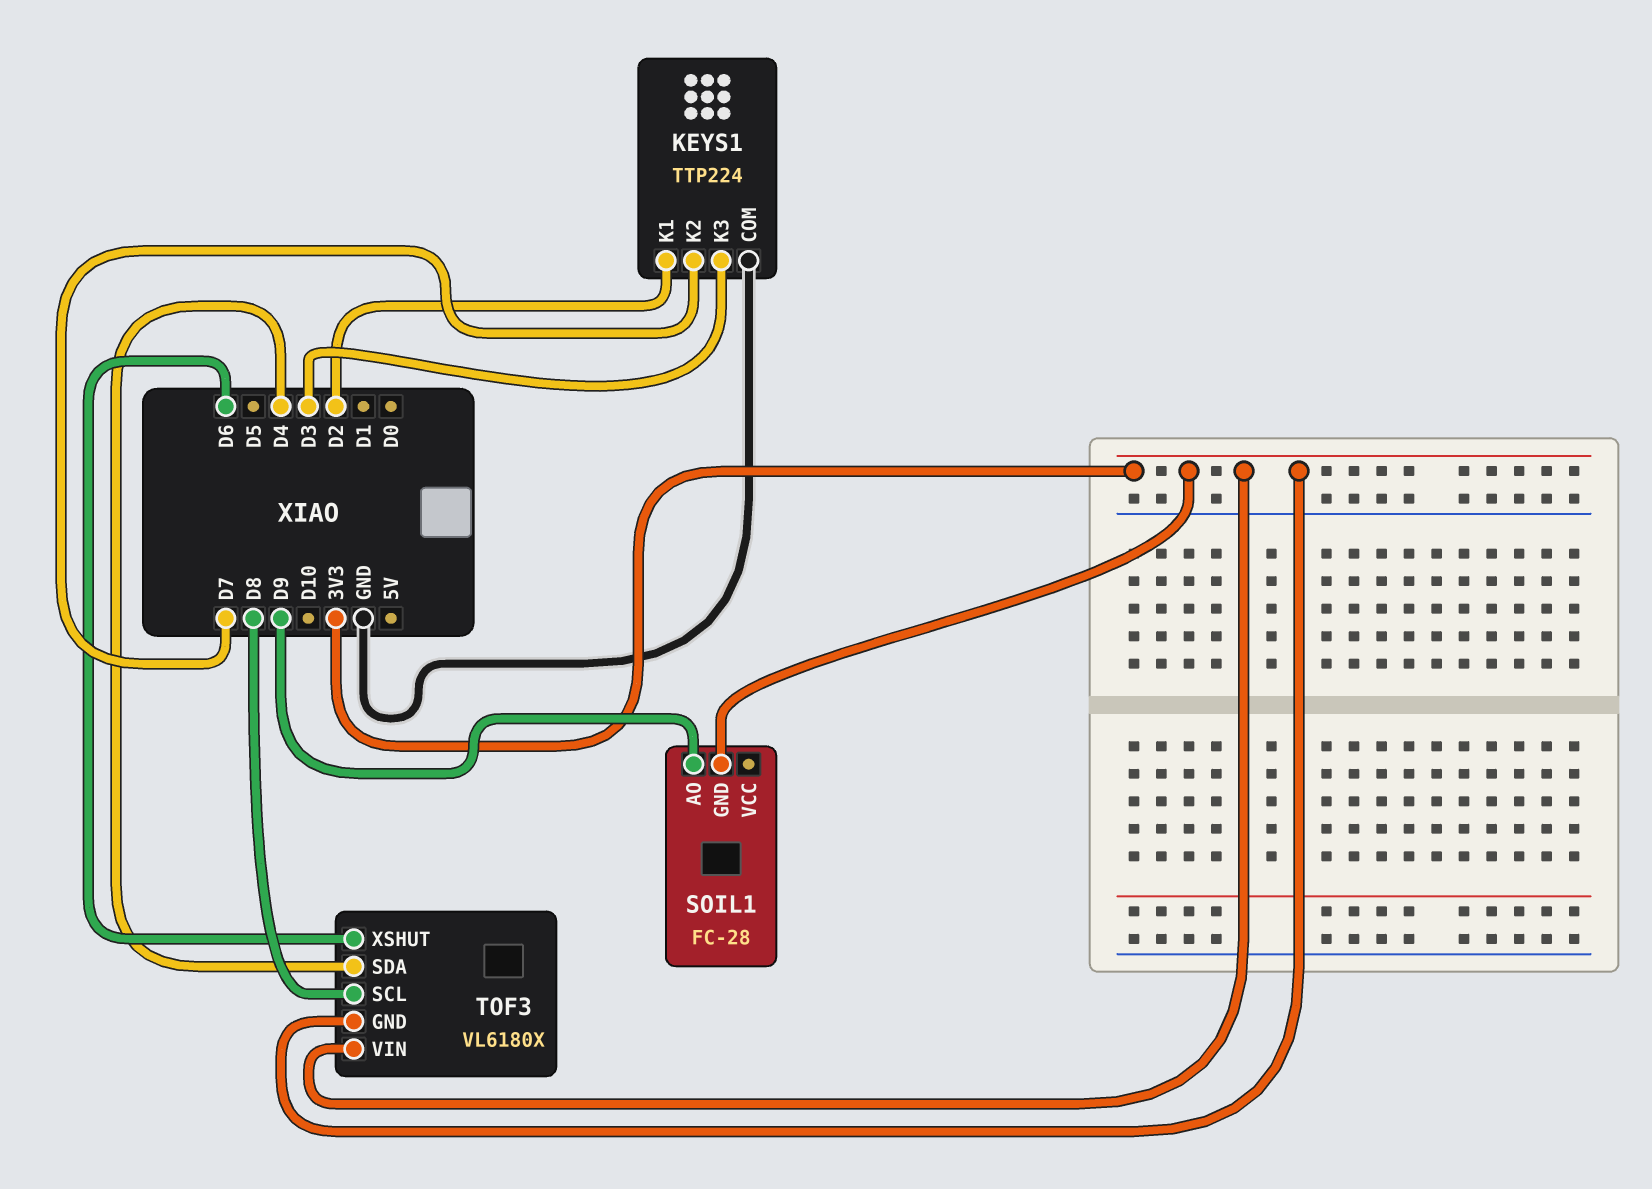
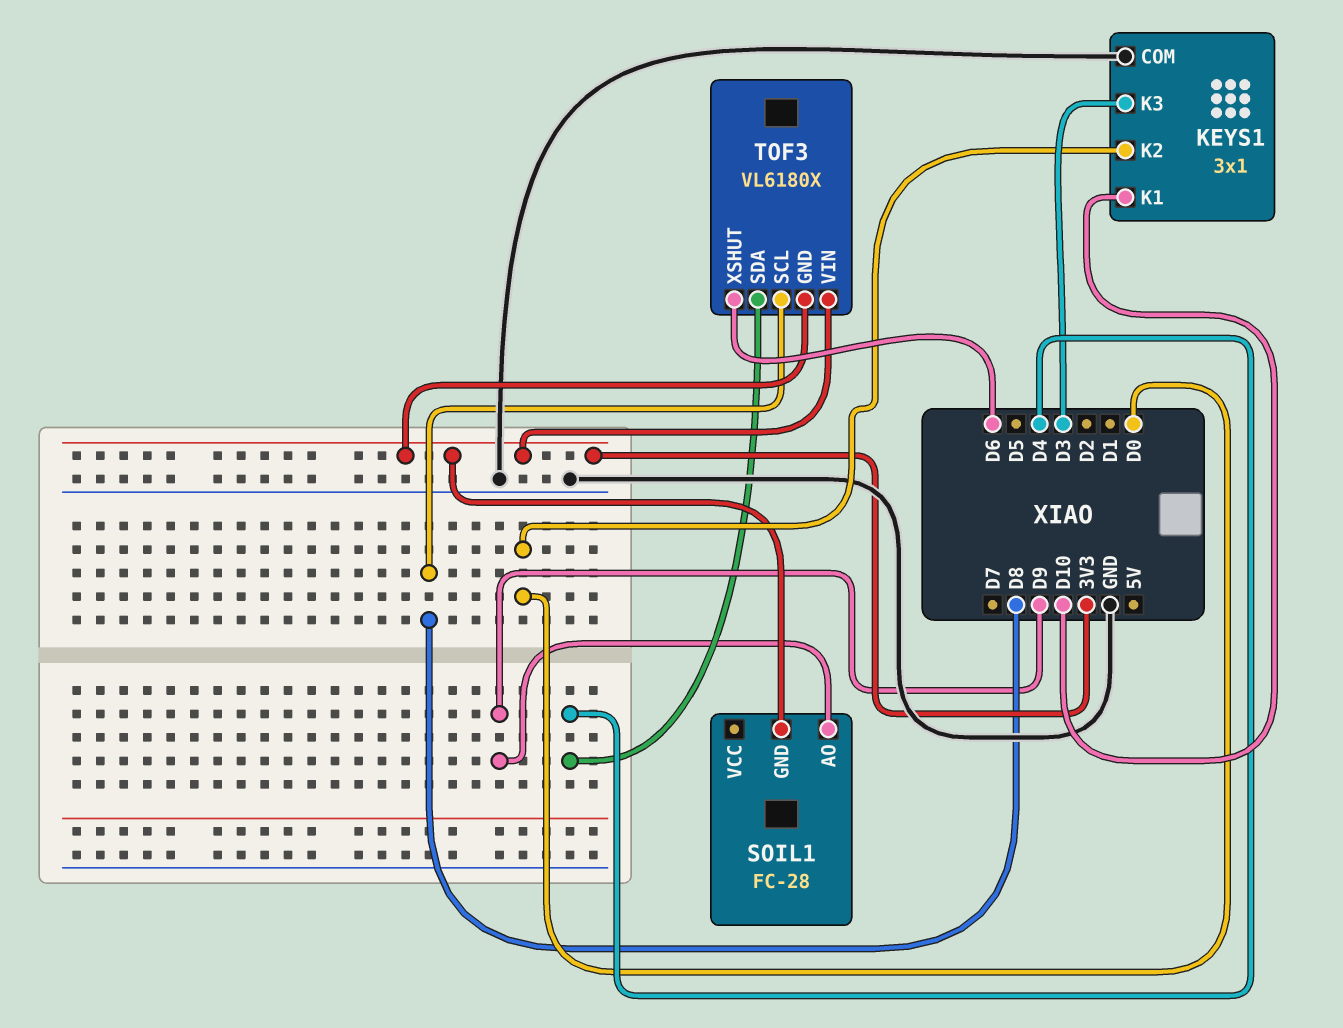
KEYS1: TTP224 -> 3x1
KEYS1 pin K1: D2 -> D10
KEYS1 pin K2: D7 -> D0

